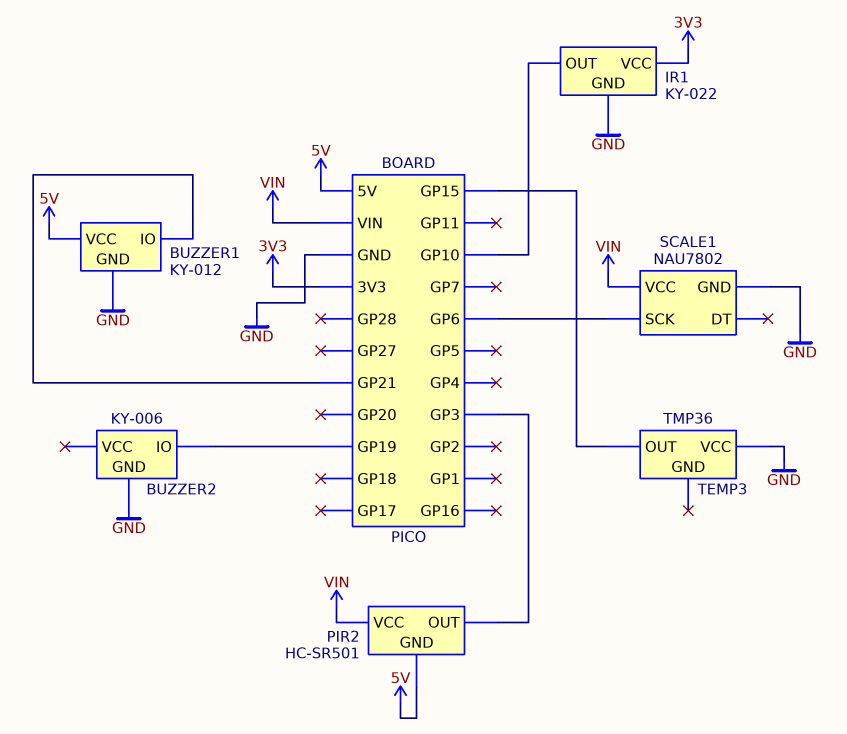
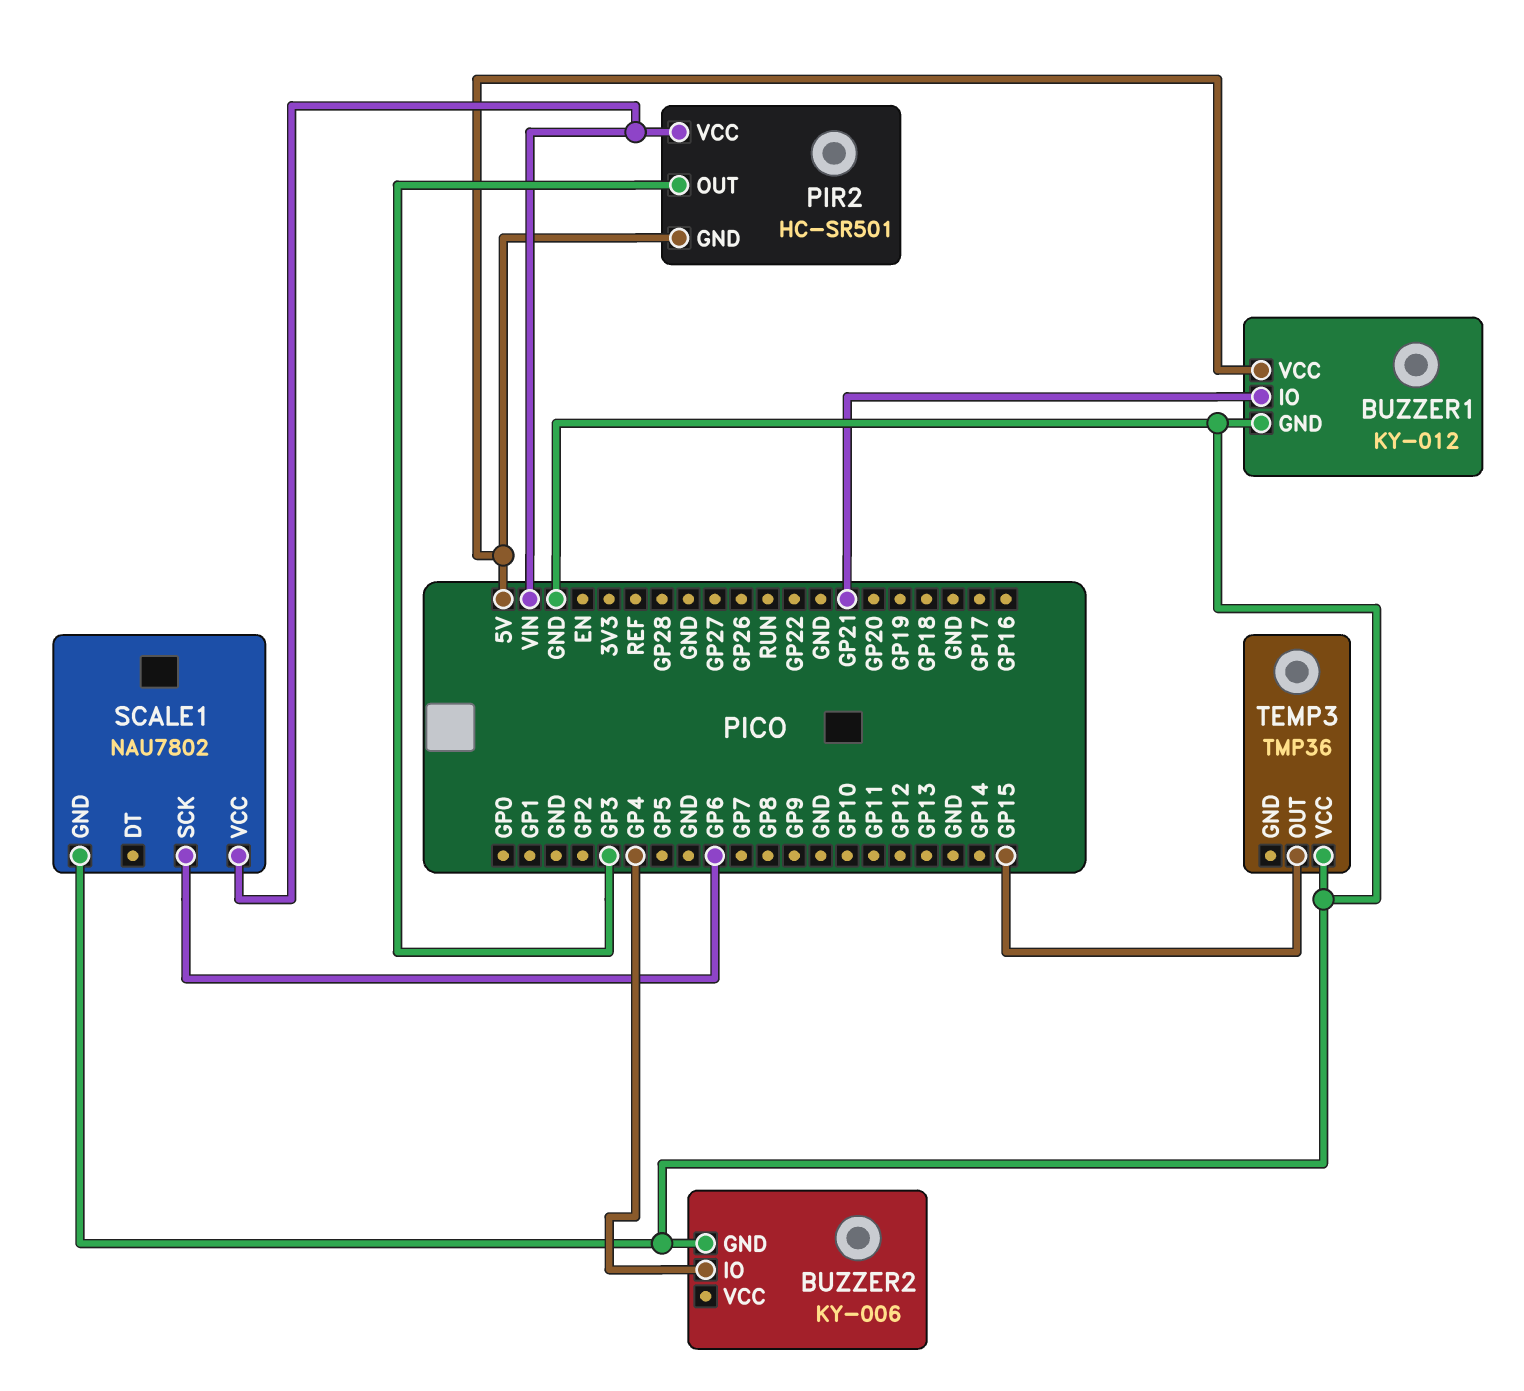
BUZZER2 pin IO: GP19 -> GP4
IR1: KY-022 -> none
IR1 pin GND: GND -> none
IR1 pin OUT: GP10 -> none
IR1 pin VCC: 3V3 -> none

